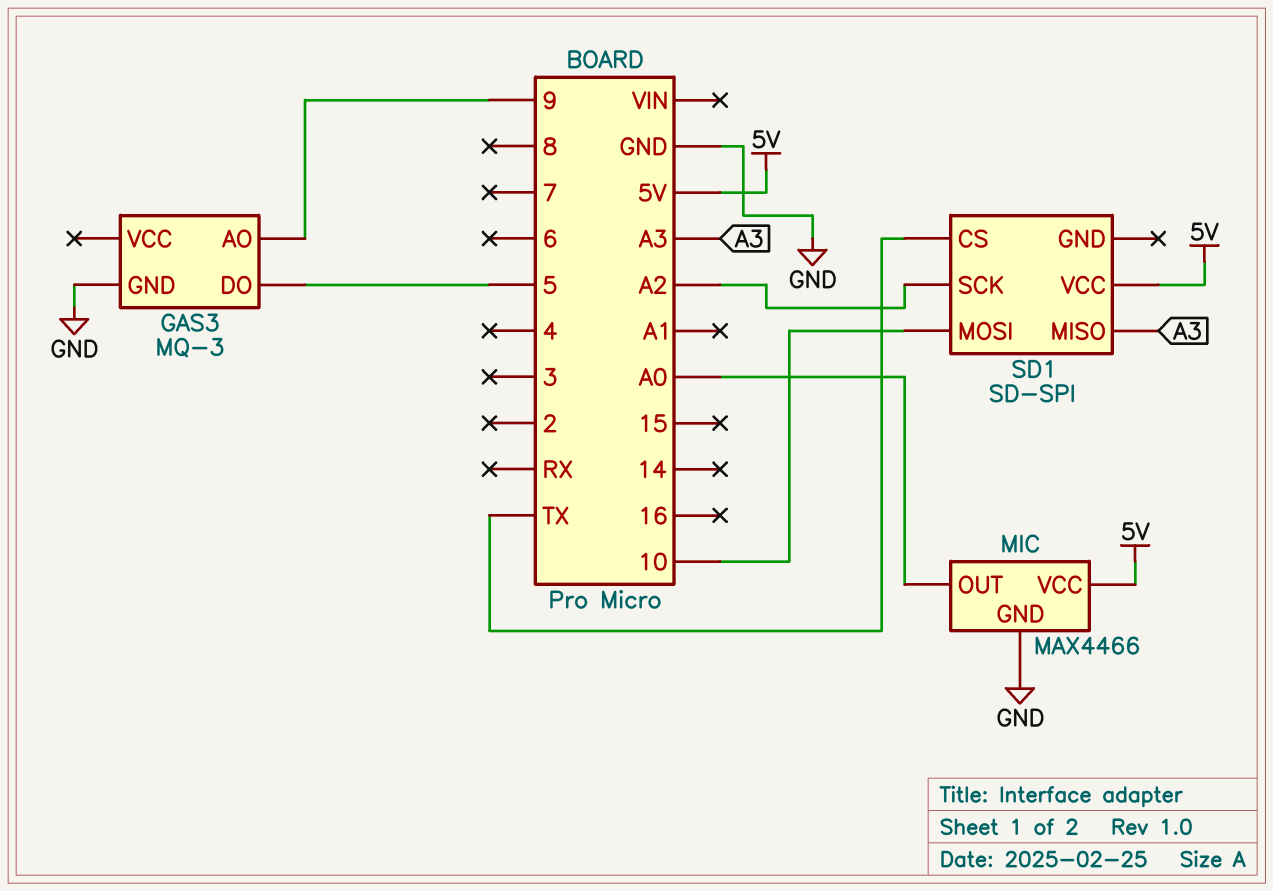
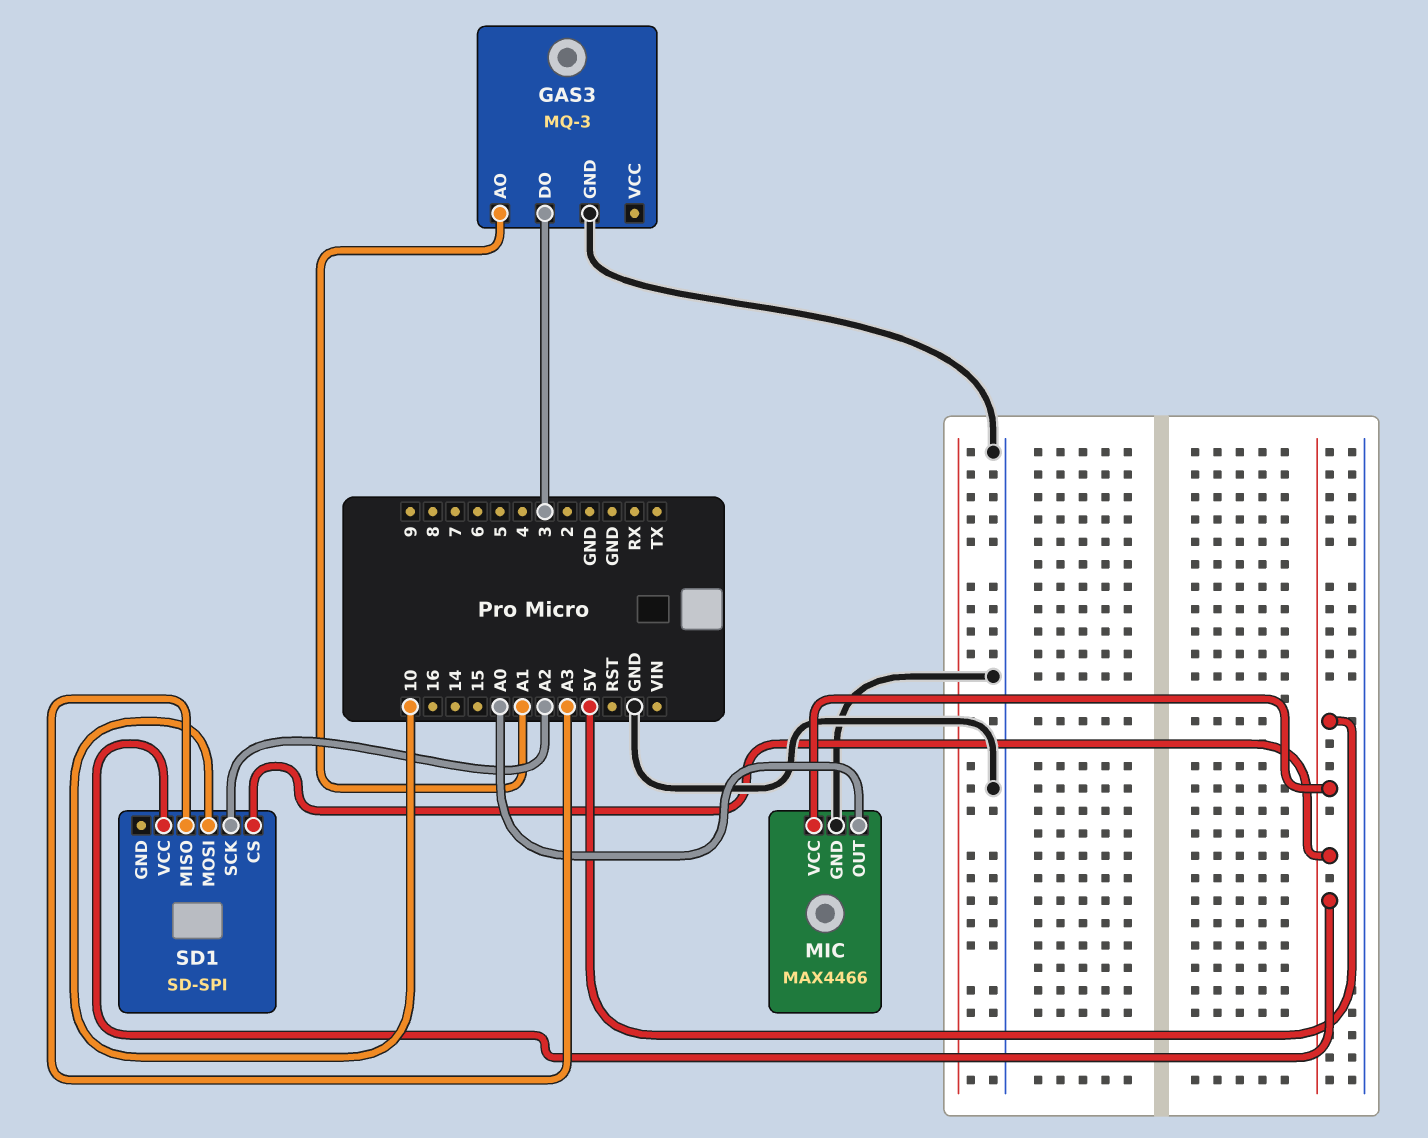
GAS3 pin AO: 9 -> A1
GAS3 pin DO: 5 -> 3
SD1 pin CS: TX -> 5V

